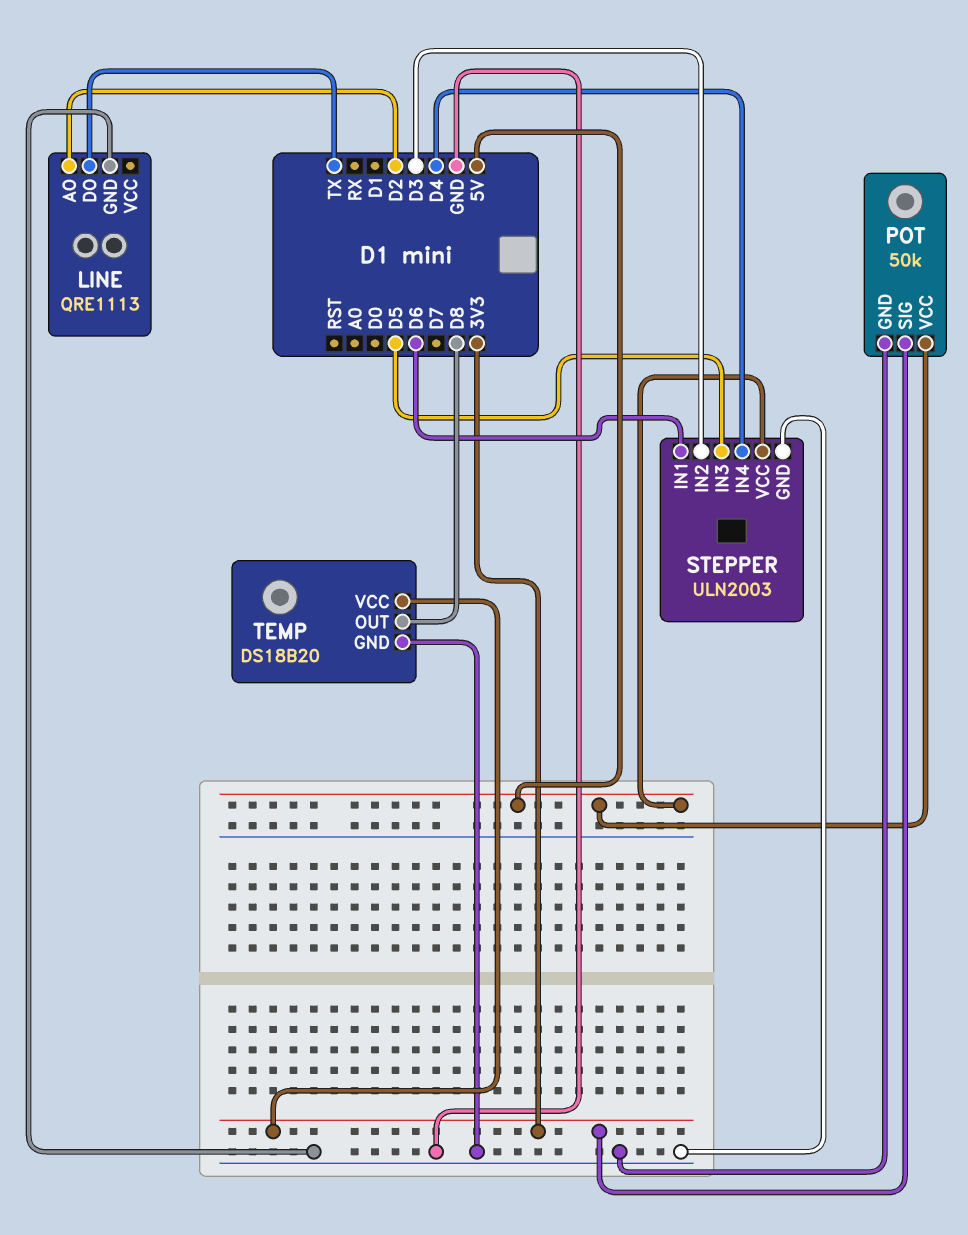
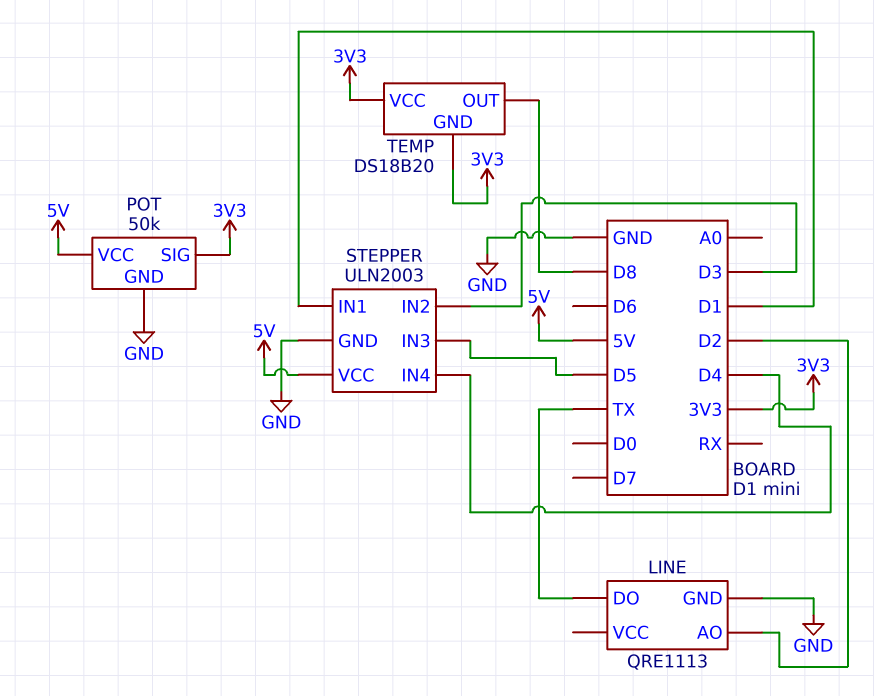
STEPPER pin IN1: D6 -> D1
TEMP pin GND: GND -> 3V3

